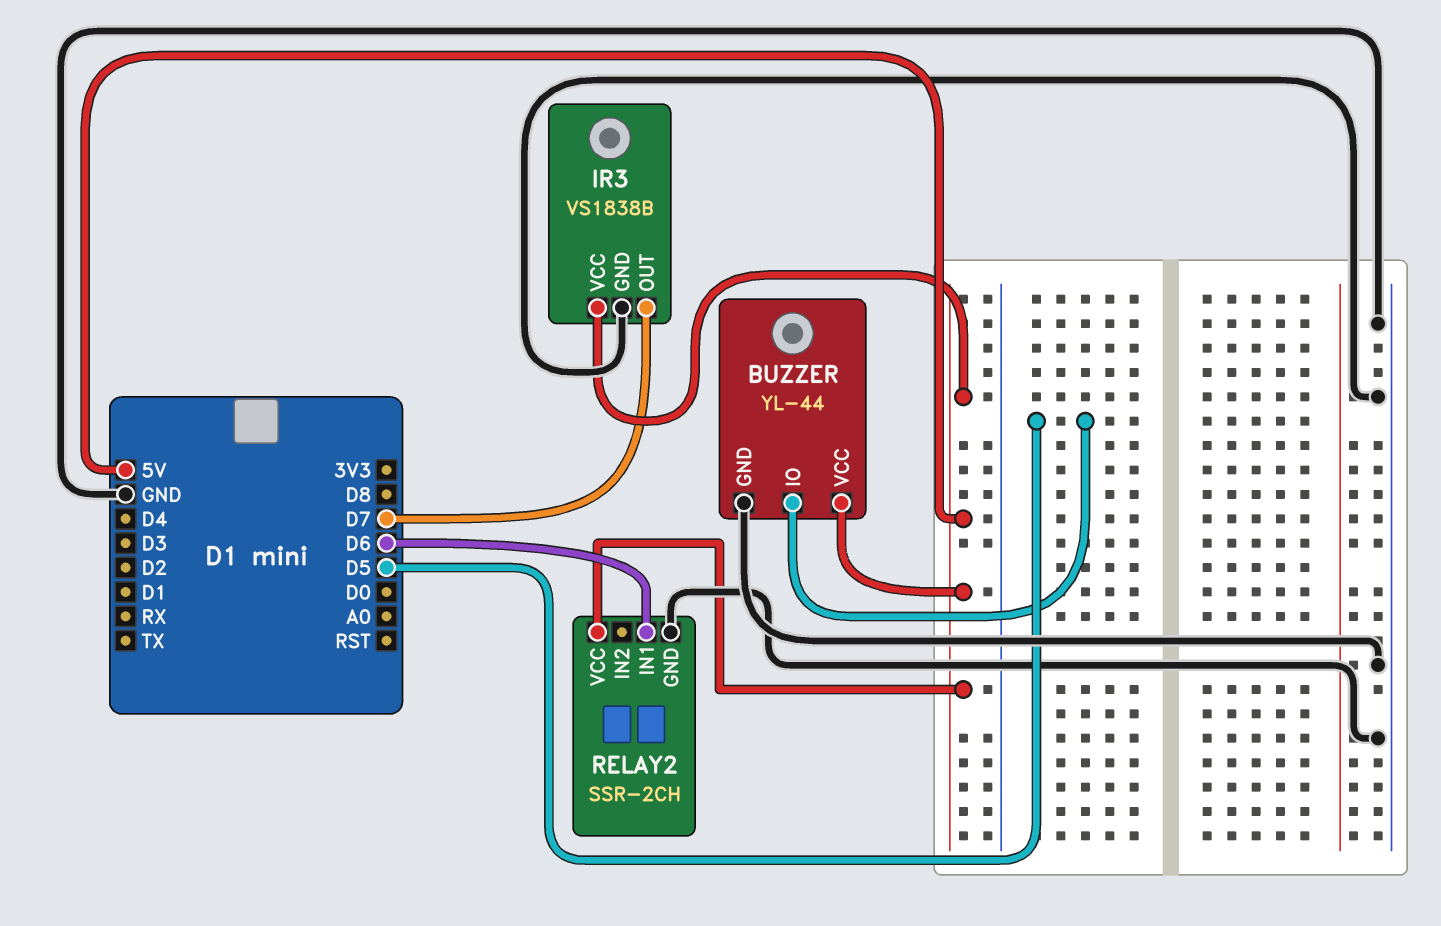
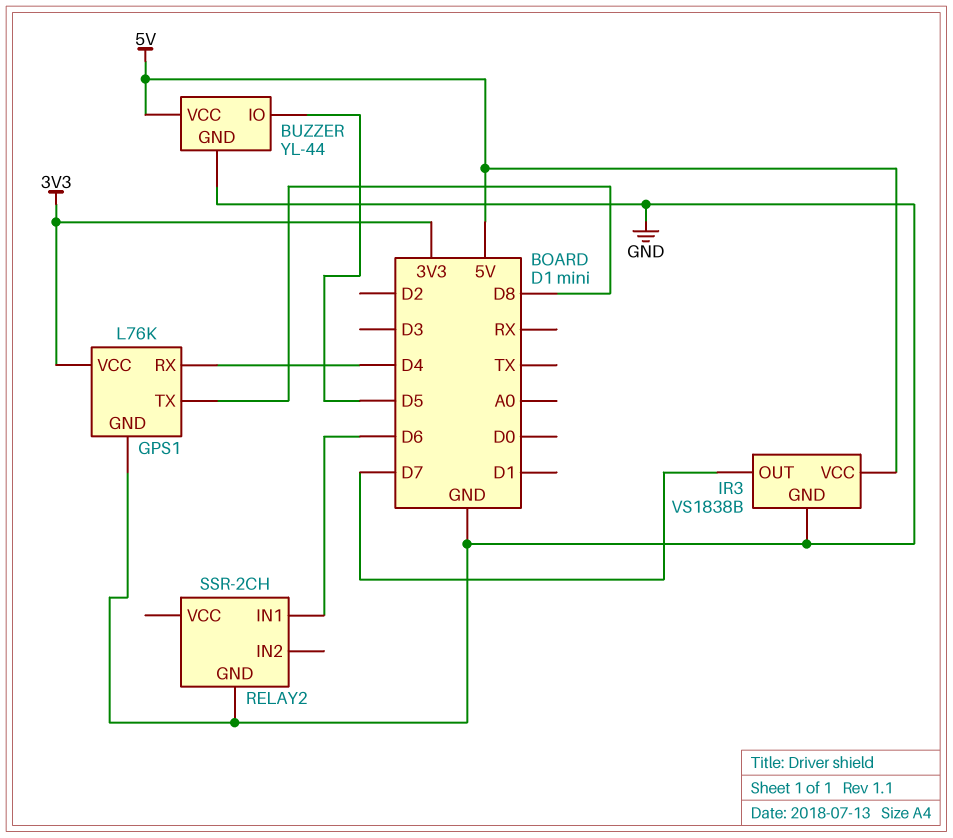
GPS1: none -> L76K
GPS1 pin GND: none -> GND
GPS1 pin RX: none -> D4
GPS1 pin TX: none -> D8
GPS1 pin VCC: none -> 3V3
RELAY2 pin VCC: 5V -> none

